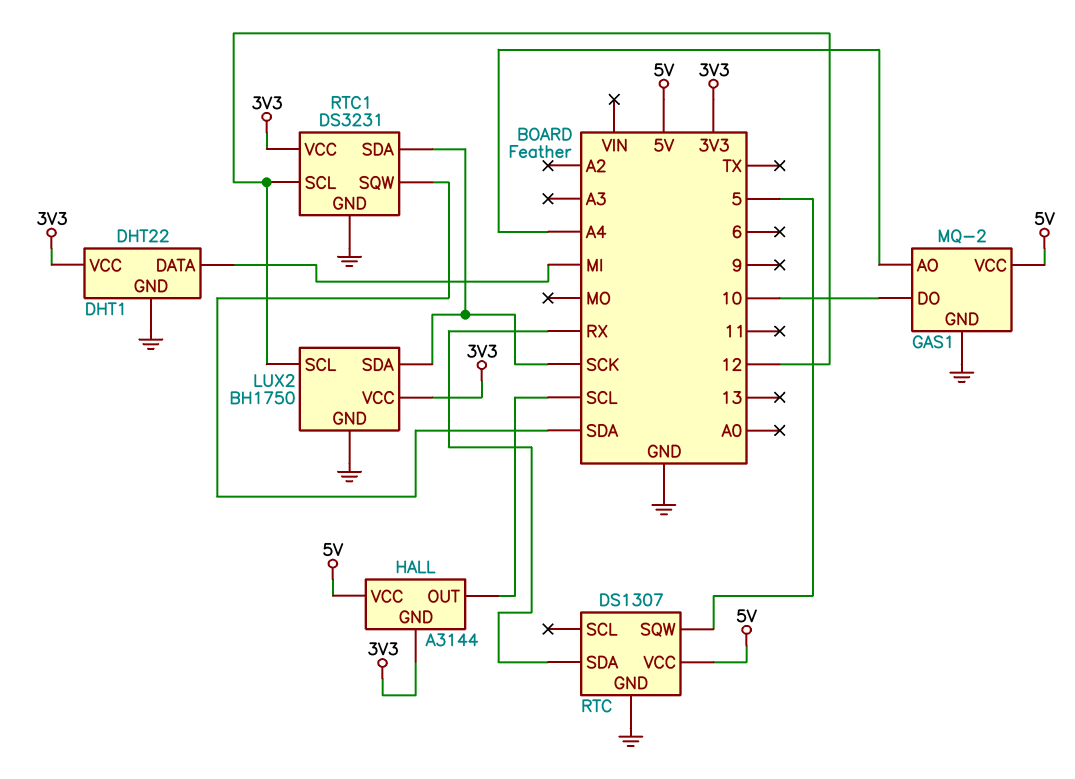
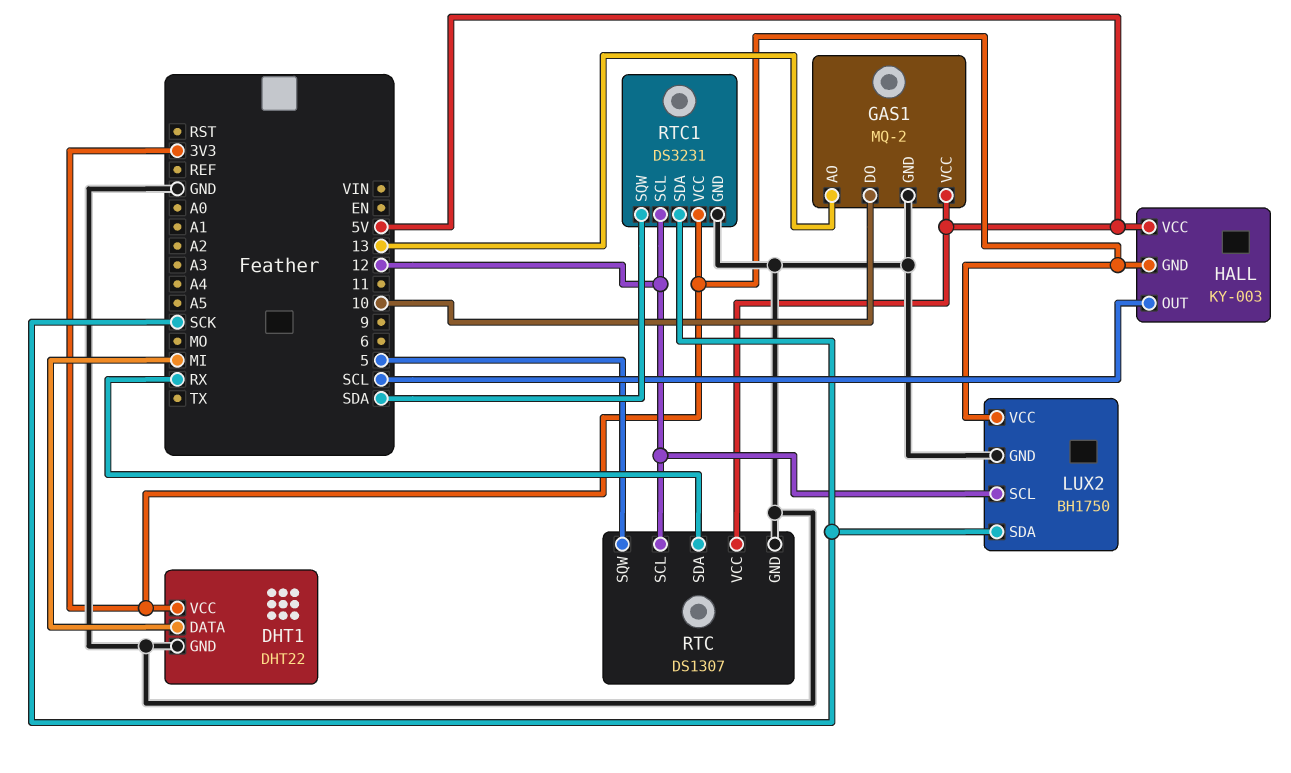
GAS1 pin AO: A4 -> 13
HALL: A3144 -> KY-003
RTC pin SCL: none -> 12

